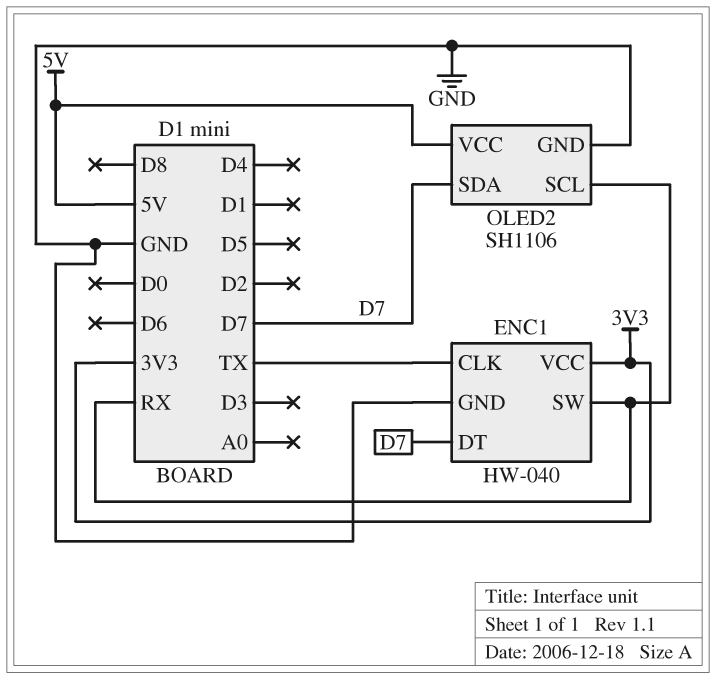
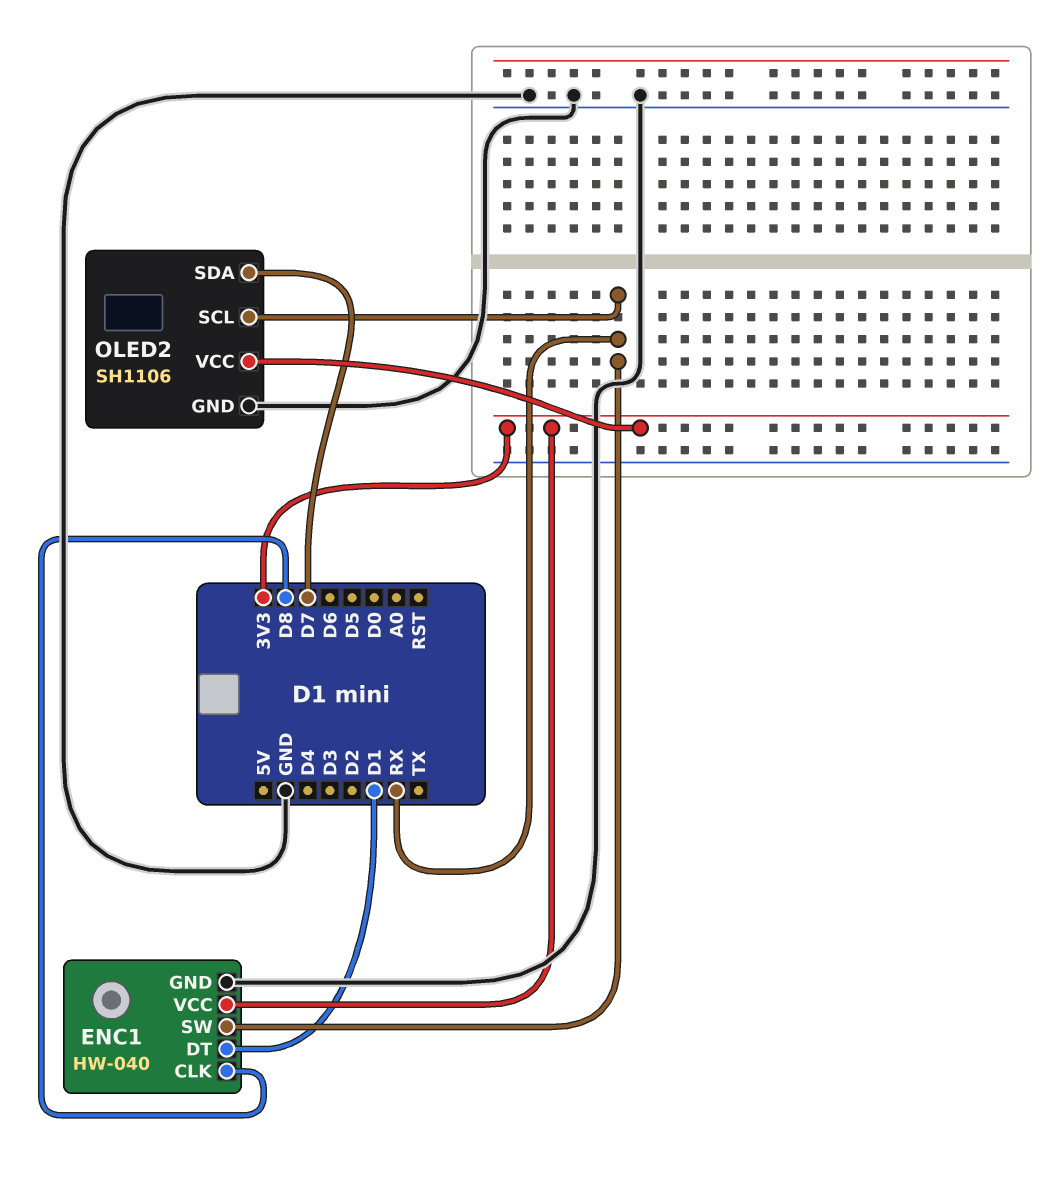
ENC1 pin CLK: TX -> D8
ENC1 pin DT: D7 -> D1
OLED2 pin VCC: 5V -> 3V3

